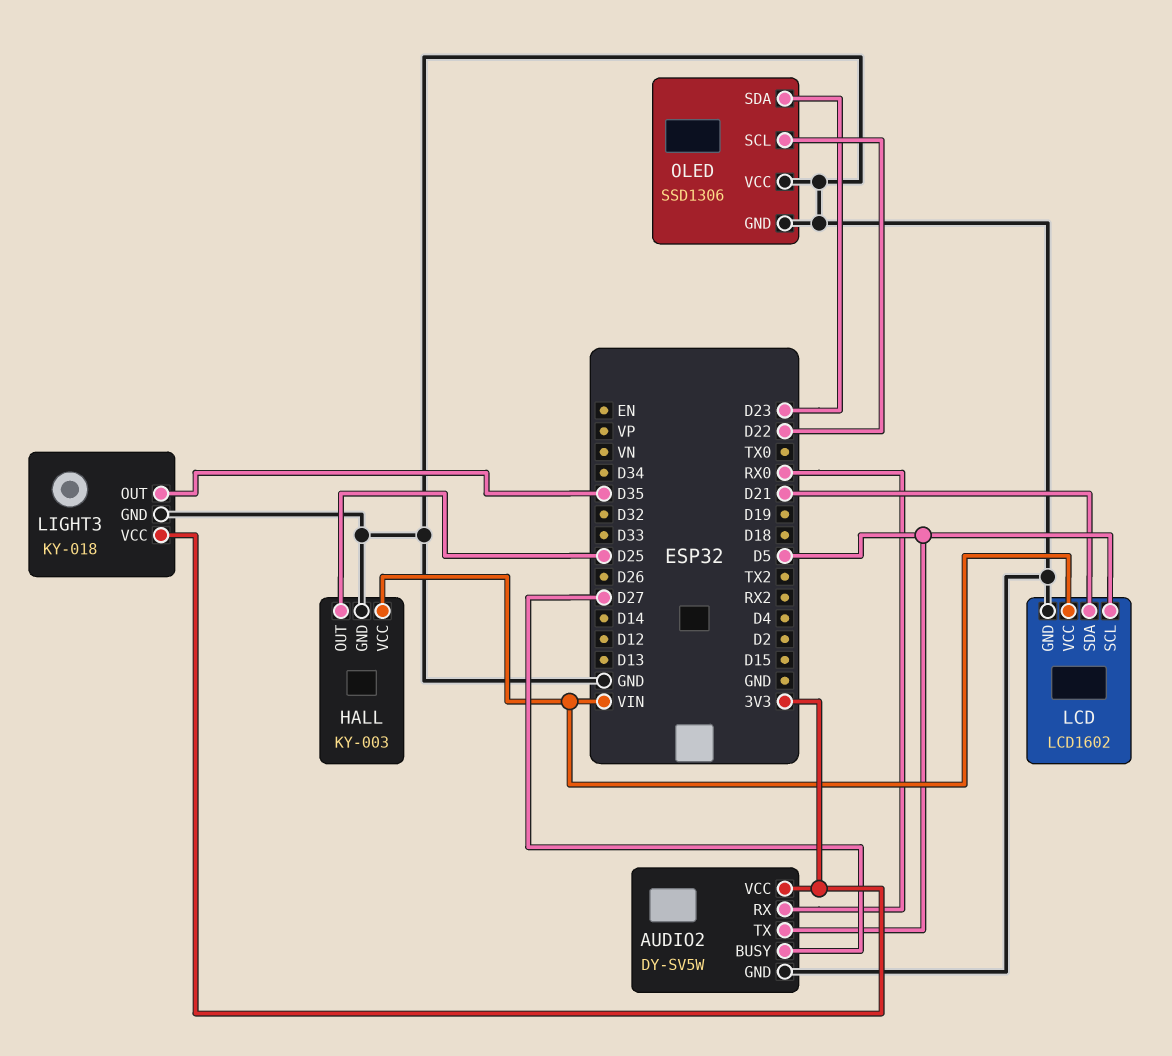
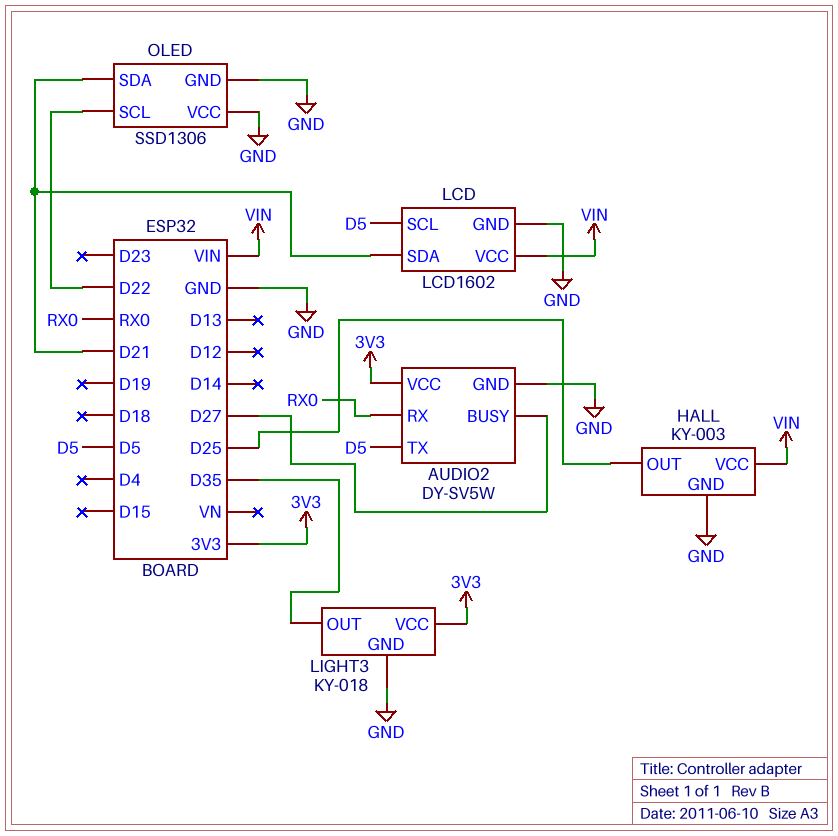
OLED pin SDA: D23 -> D21

